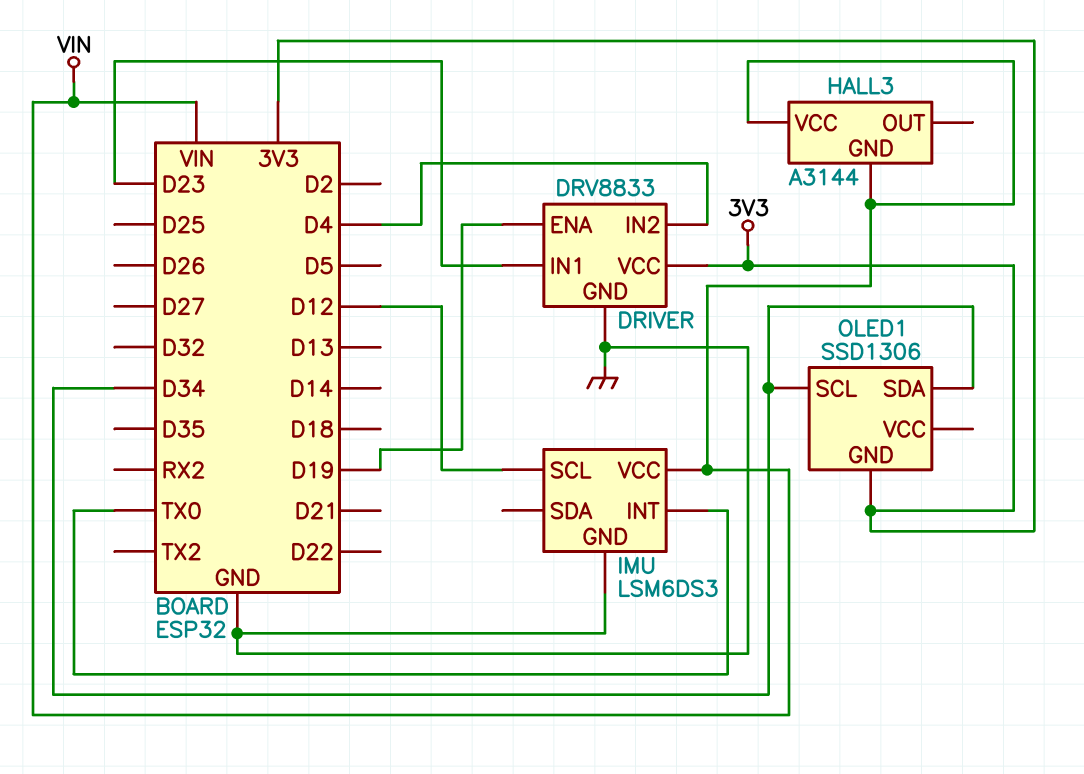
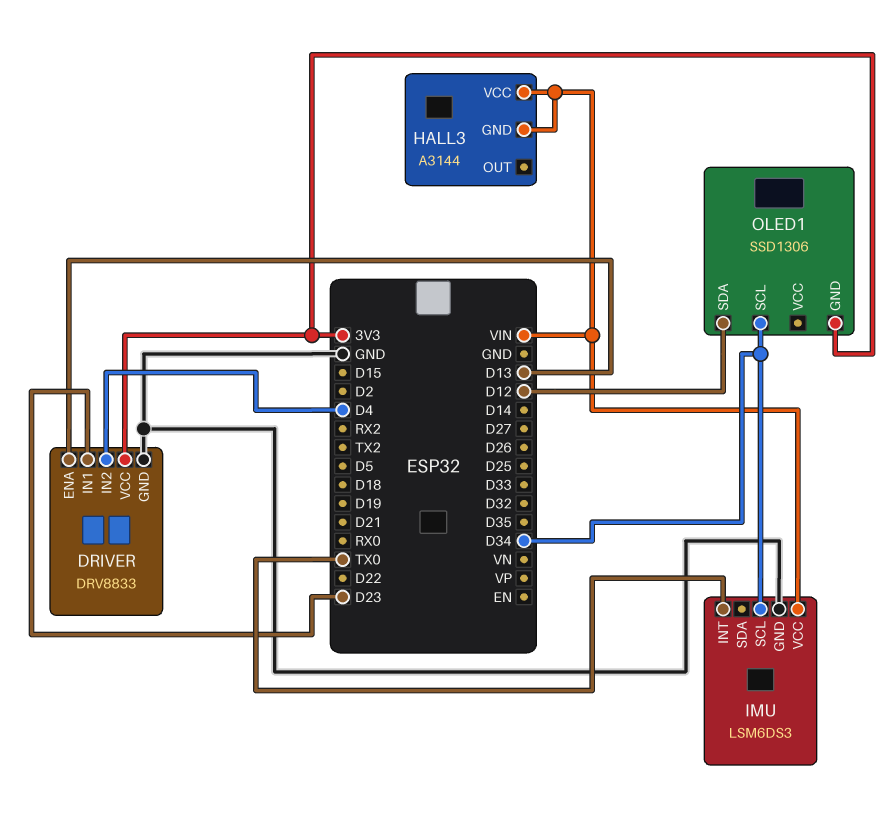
DRIVER pin ENA: D19 -> D13
IMU pin SCL: D12 -> D34
OLED1 pin SDA: D34 -> D12

